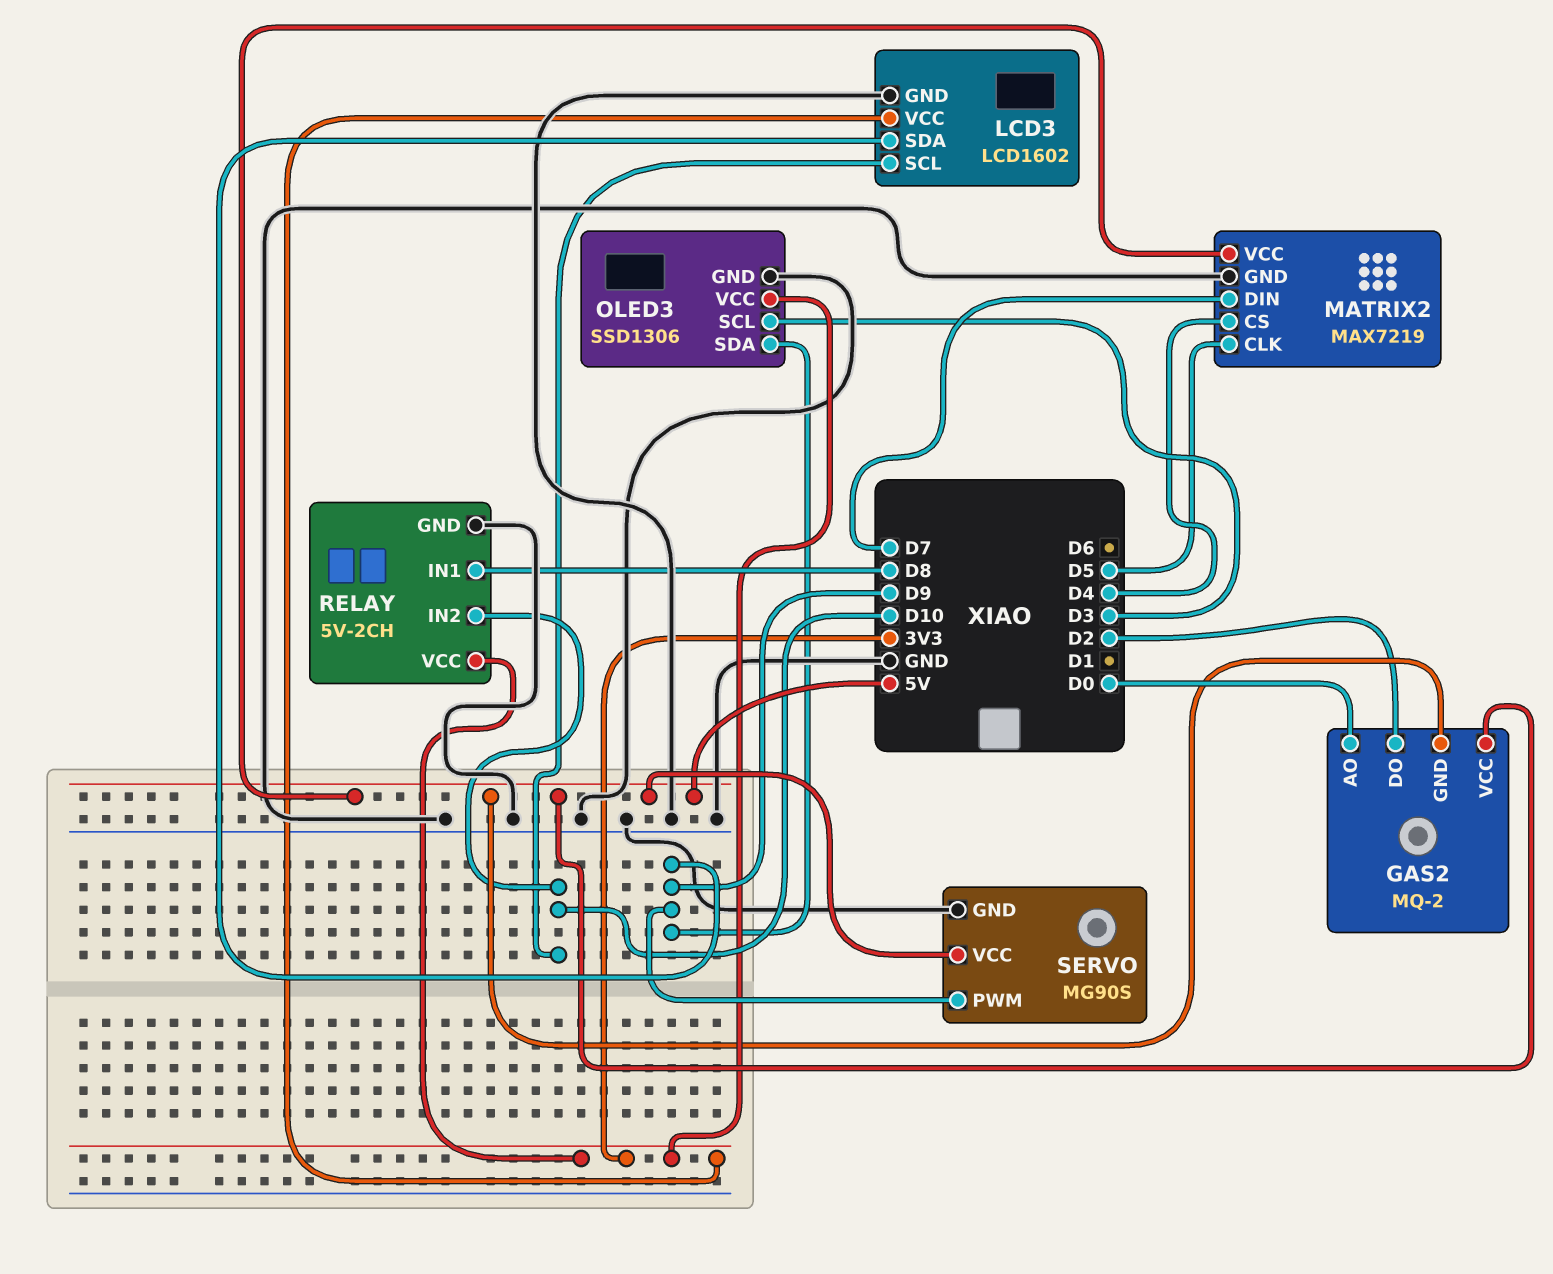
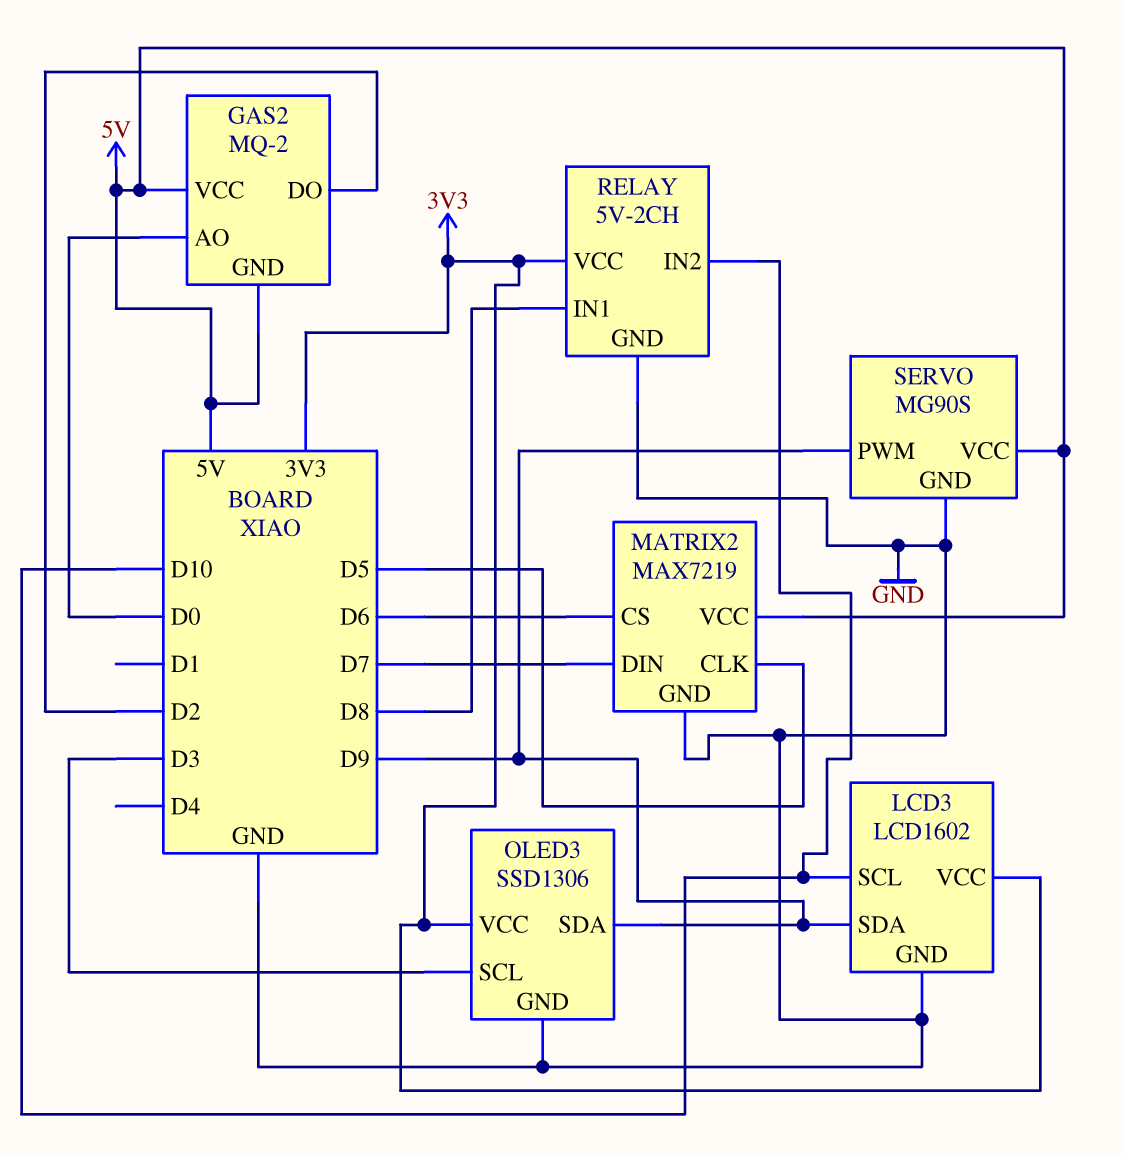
MATRIX2 pin CS: D4 -> D6

